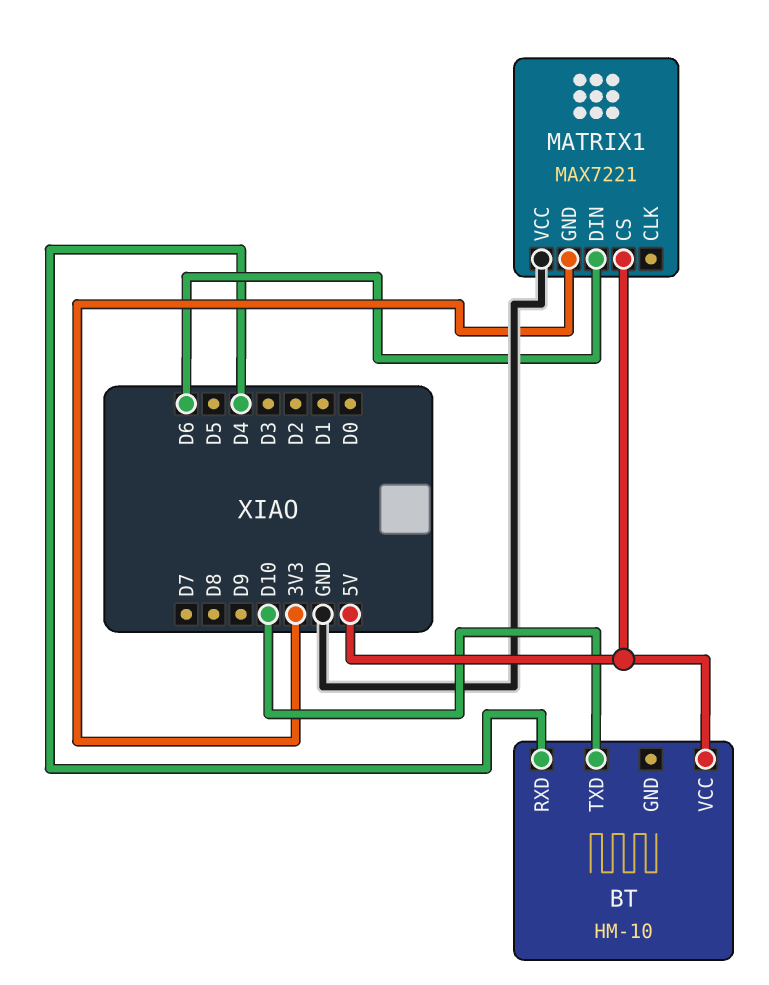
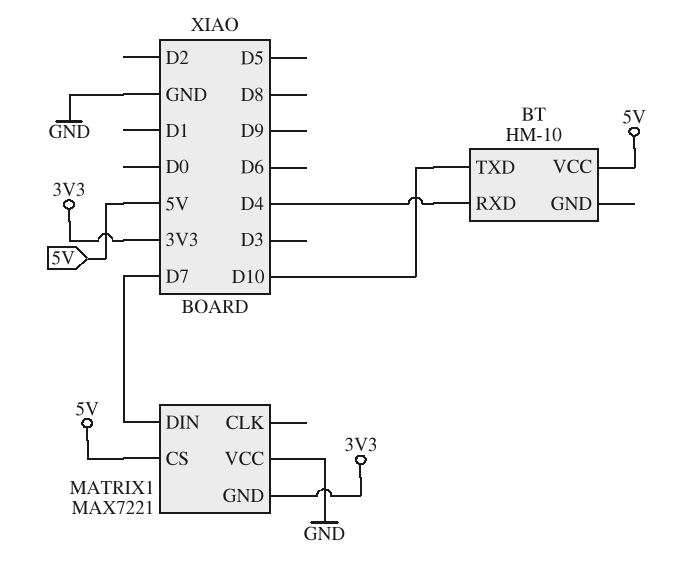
MATRIX1 pin DIN: D6 -> D7

